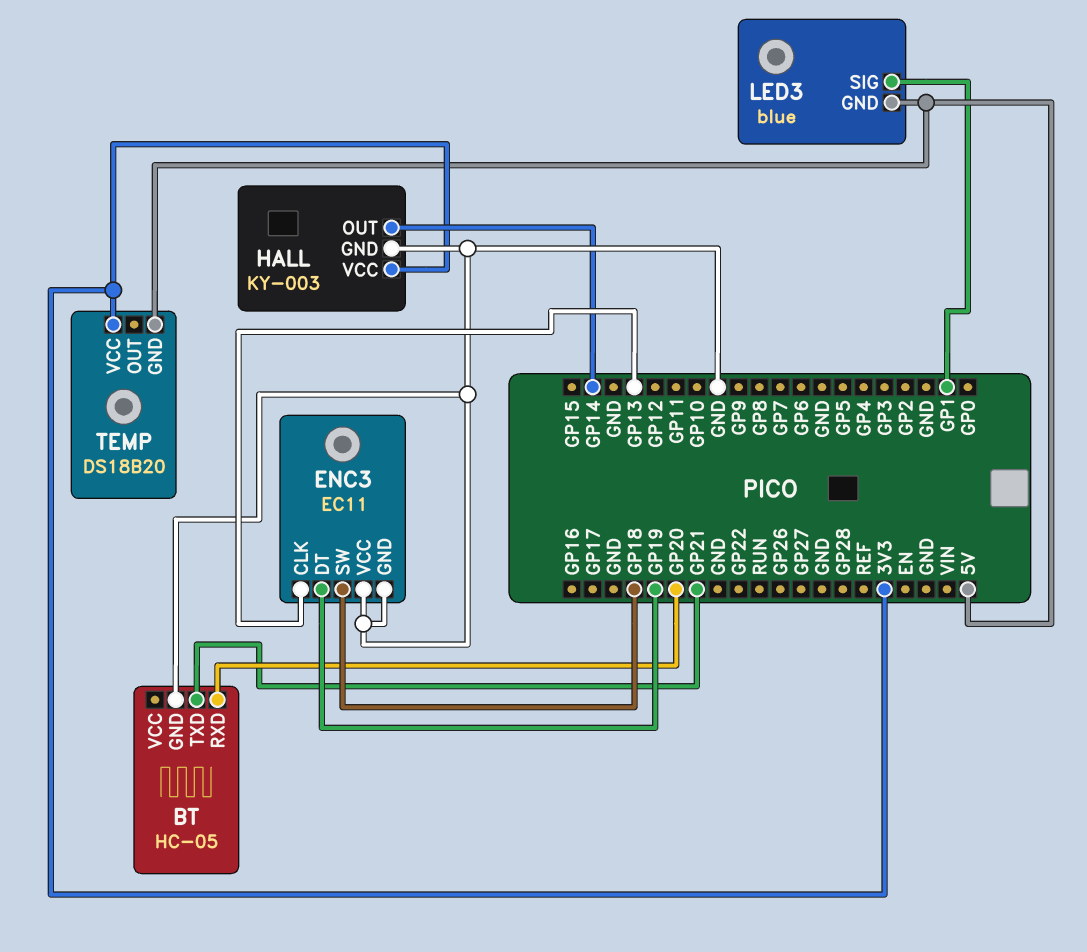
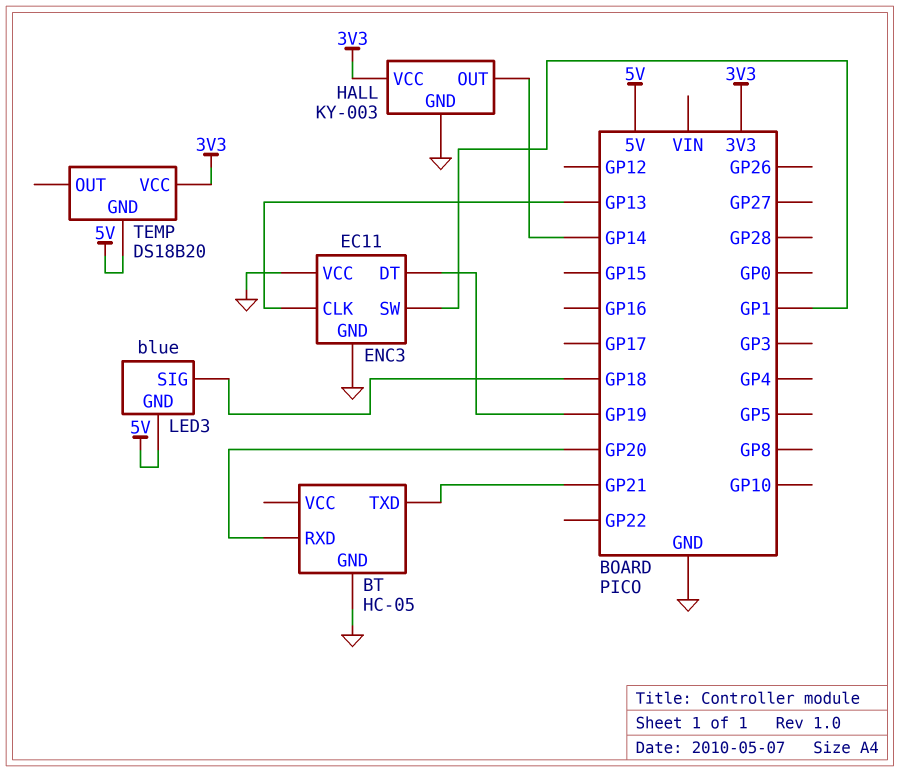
ENC3 pin SW: GP18 -> GP1
LED3 pin SIG: GP1 -> GP18

